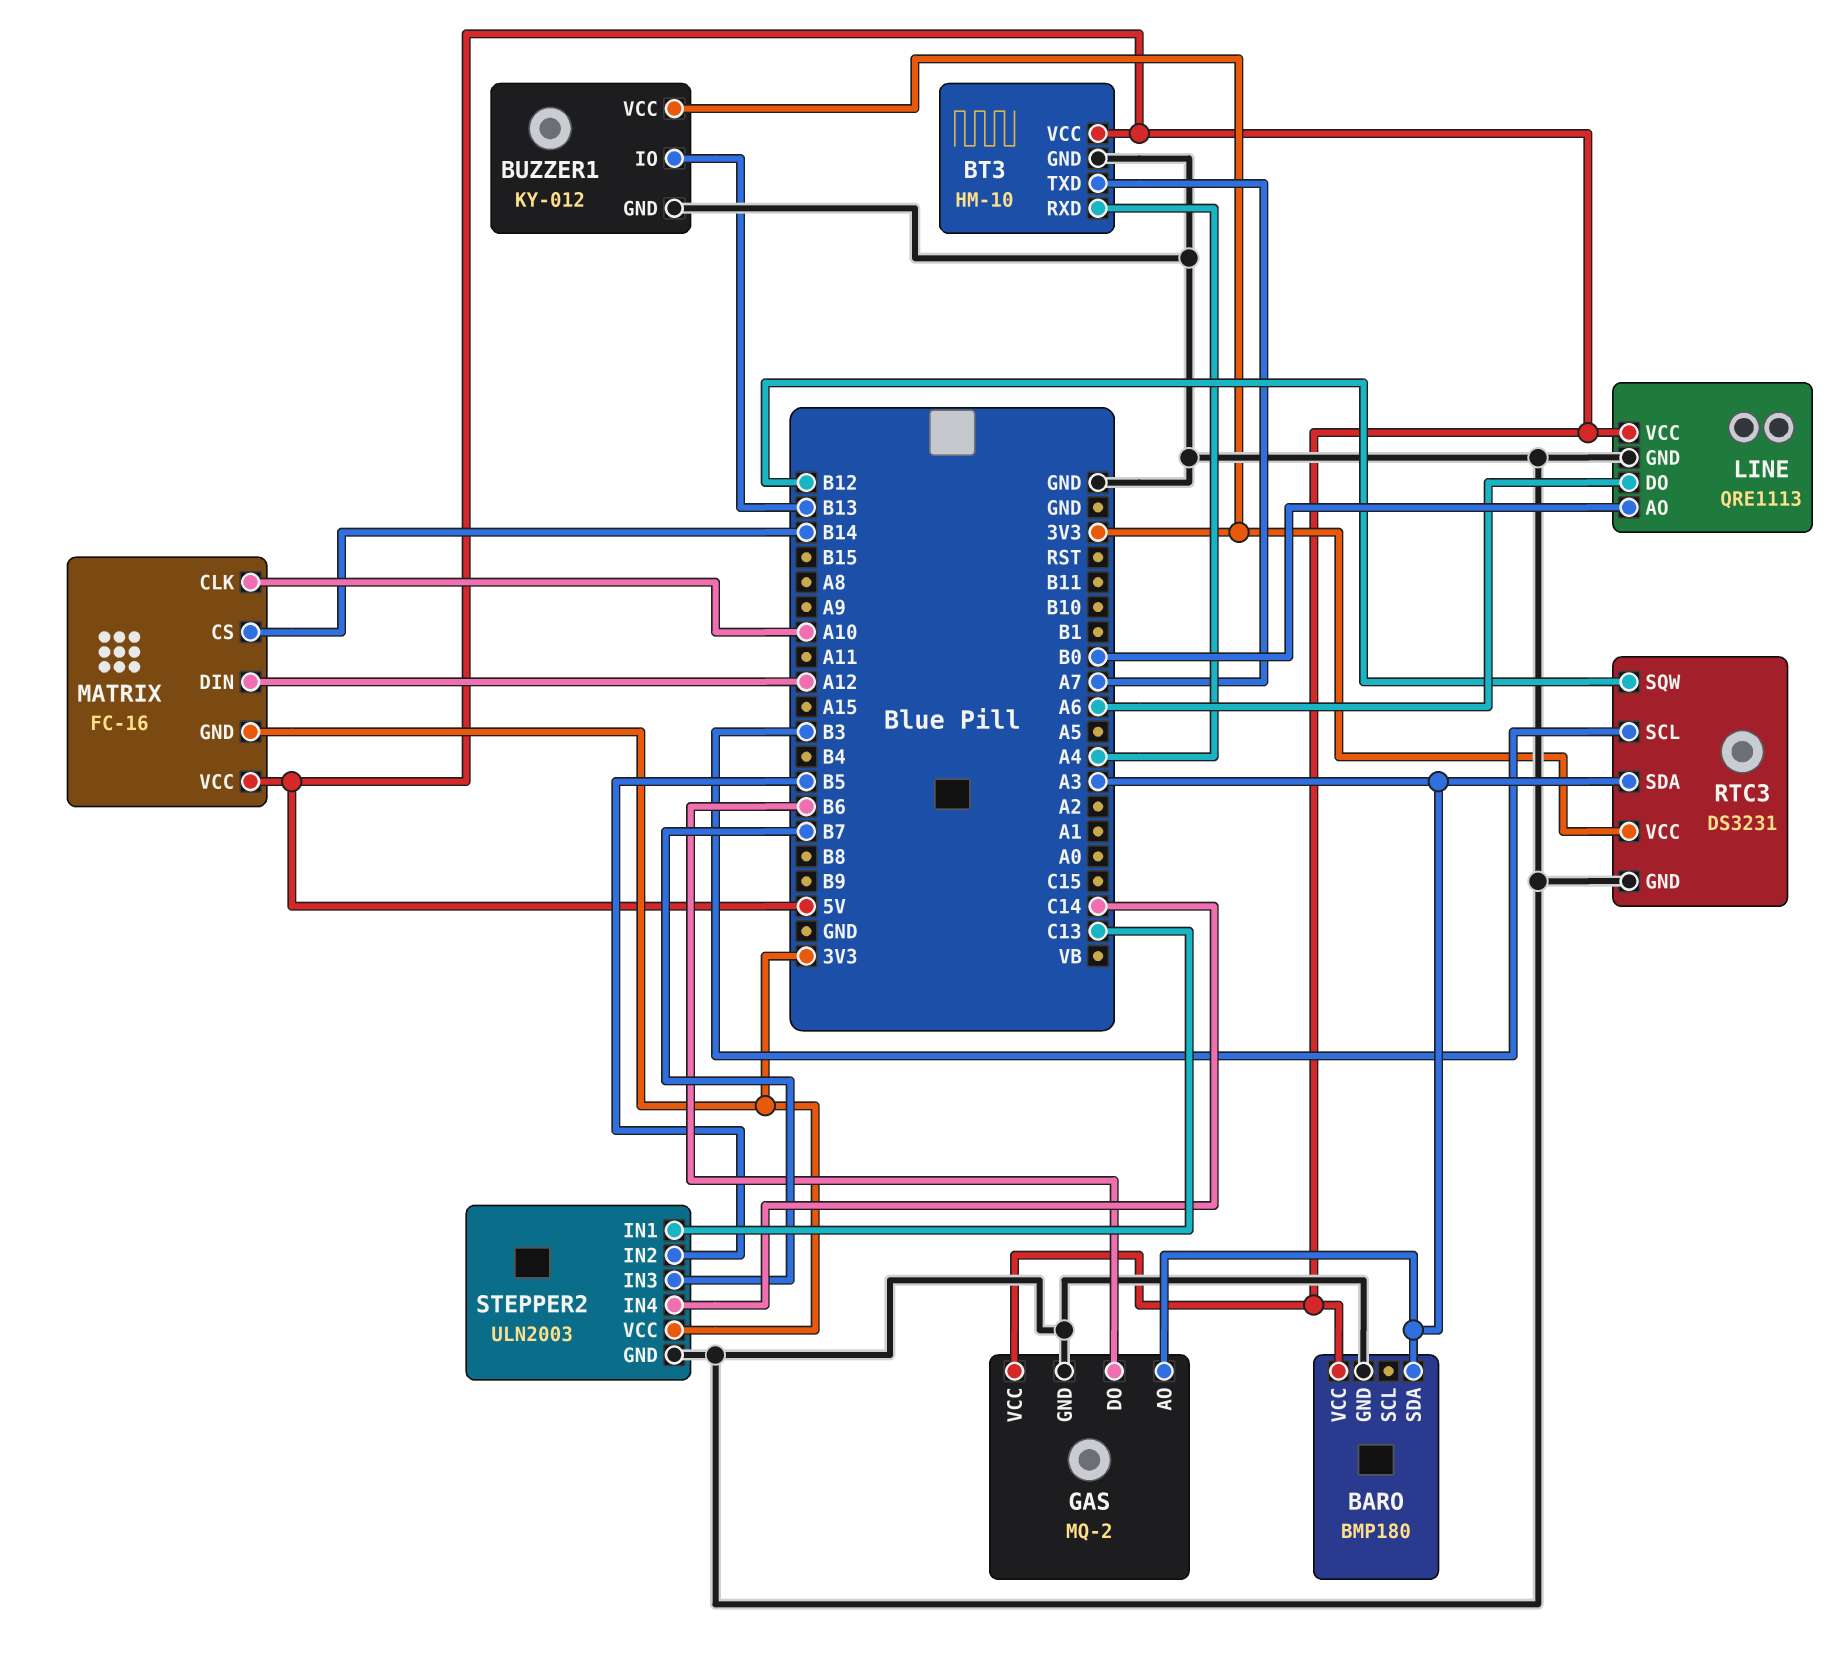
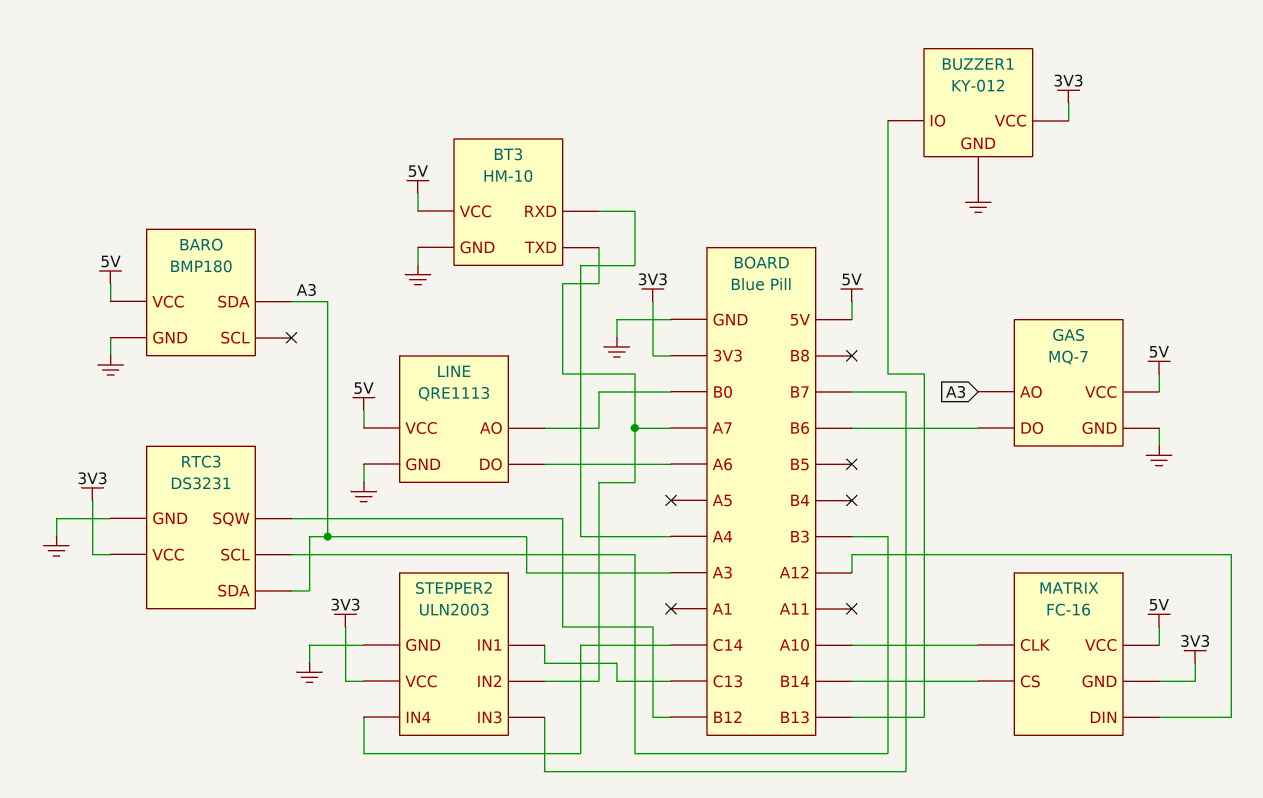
GAS: MQ-2 -> MQ-7
STEPPER2 pin IN2: B5 -> A7

